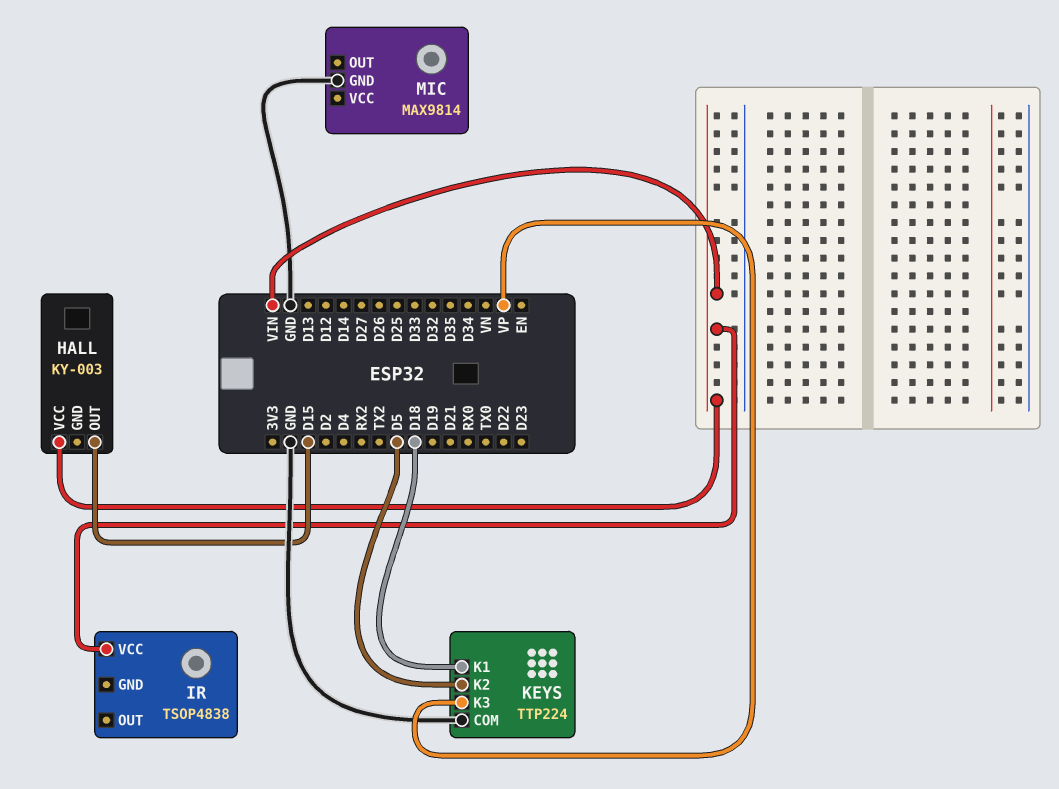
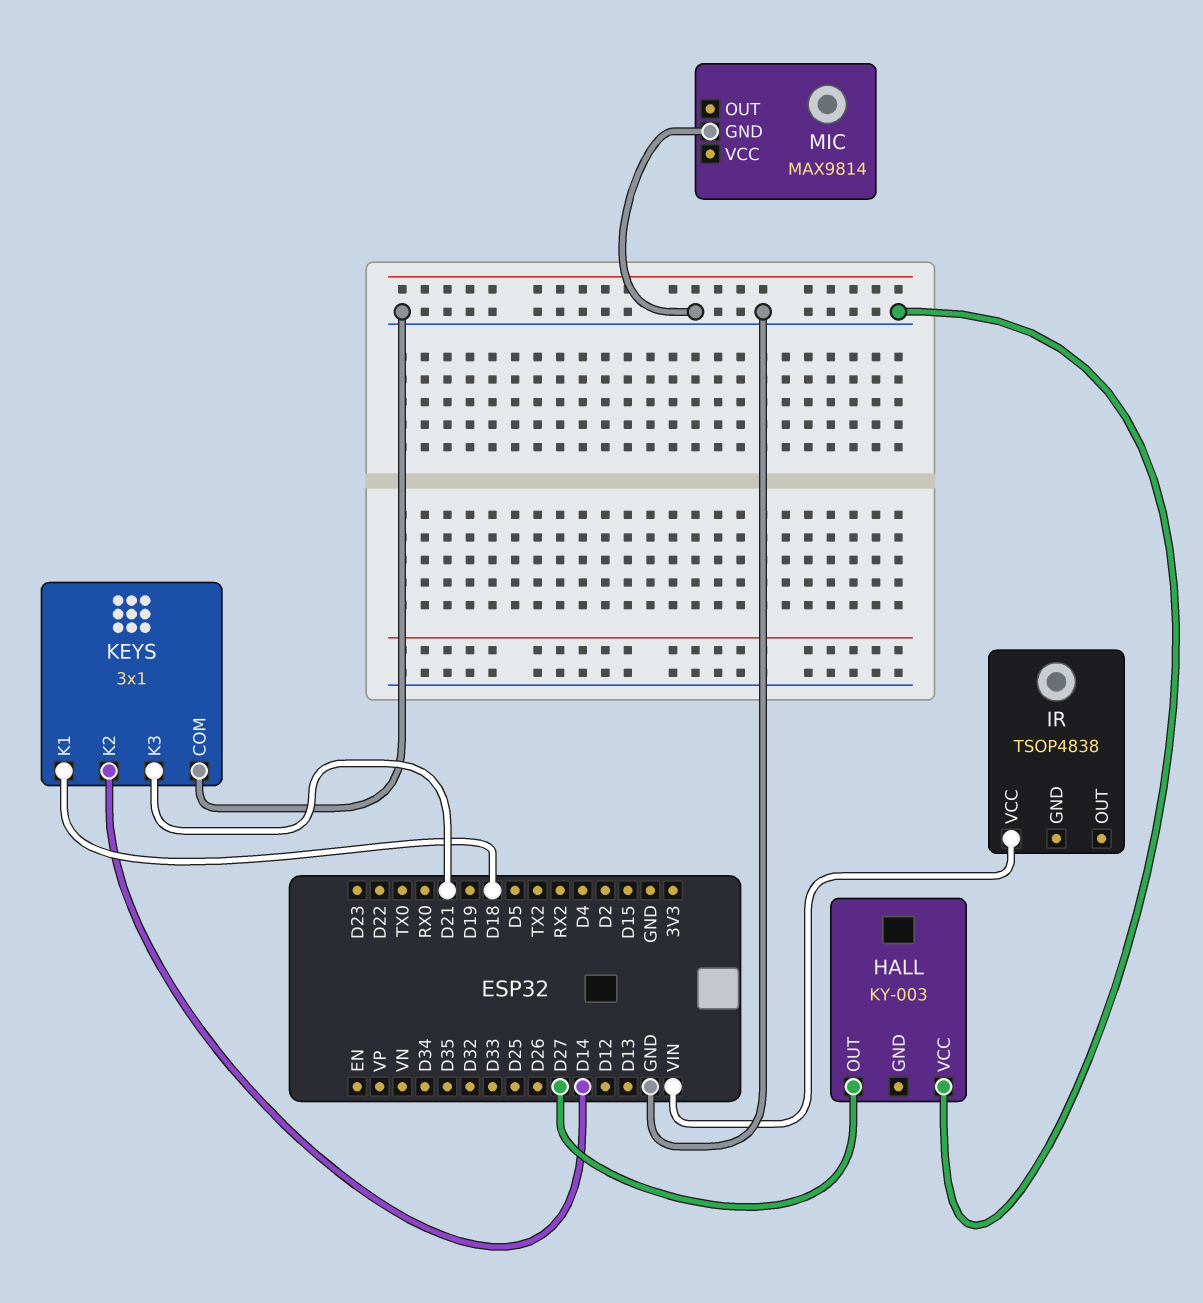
HALL pin OUT: D15 -> D27
HALL pin VCC: VIN -> GND
KEYS: TTP224 -> 3x1
KEYS pin K2: D5 -> D14
KEYS pin K3: VP -> D21

